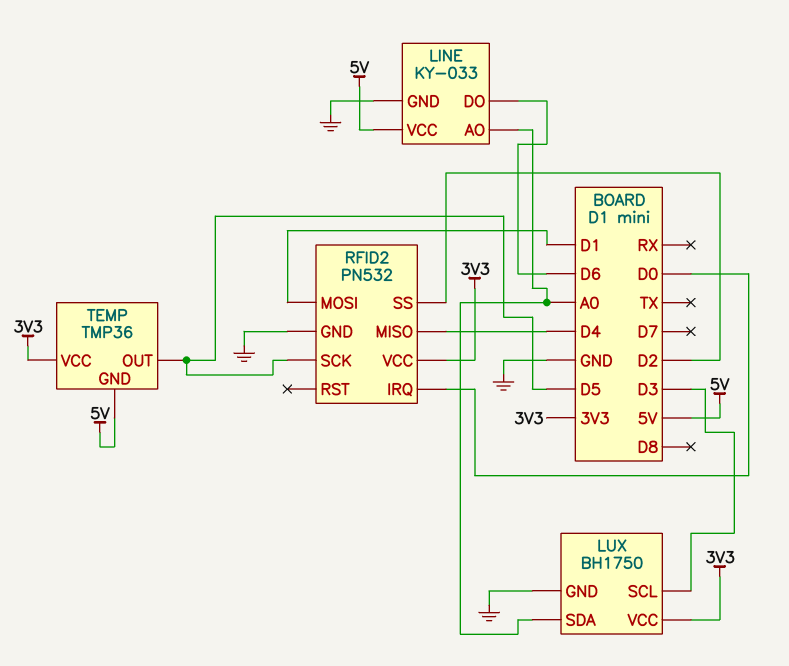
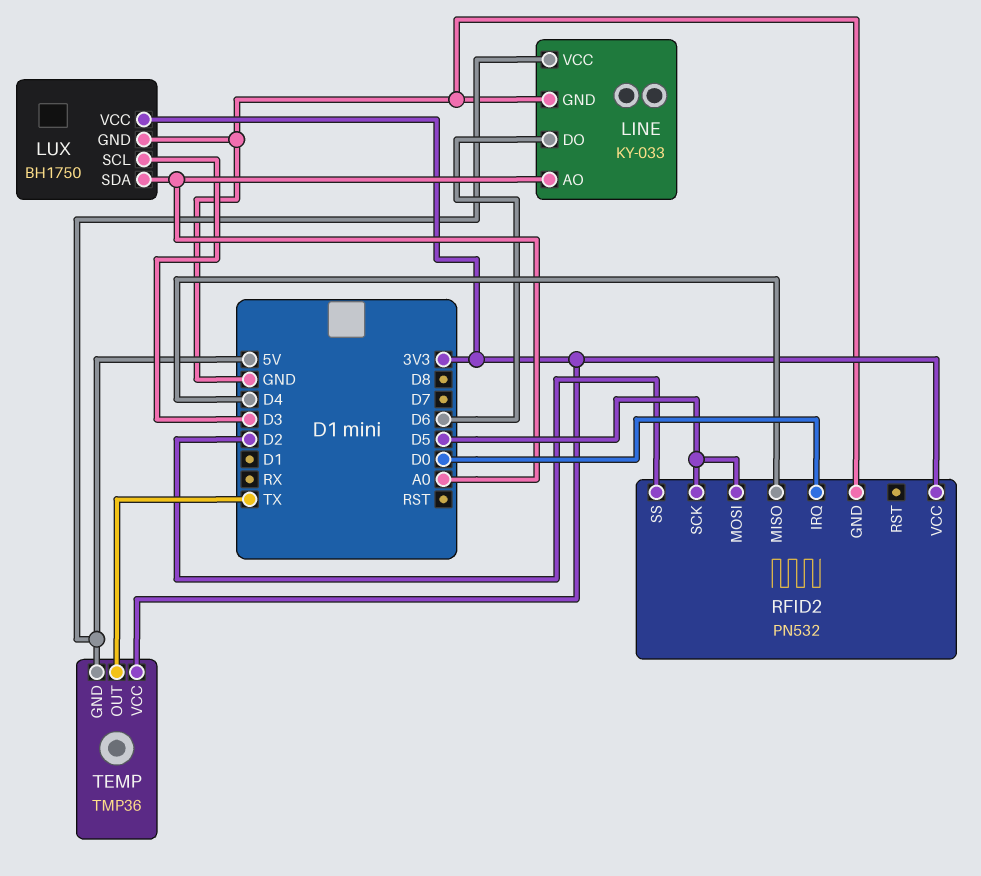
RFID2 pin MOSI: D1 -> D5
TEMP pin OUT: D5 -> TX

